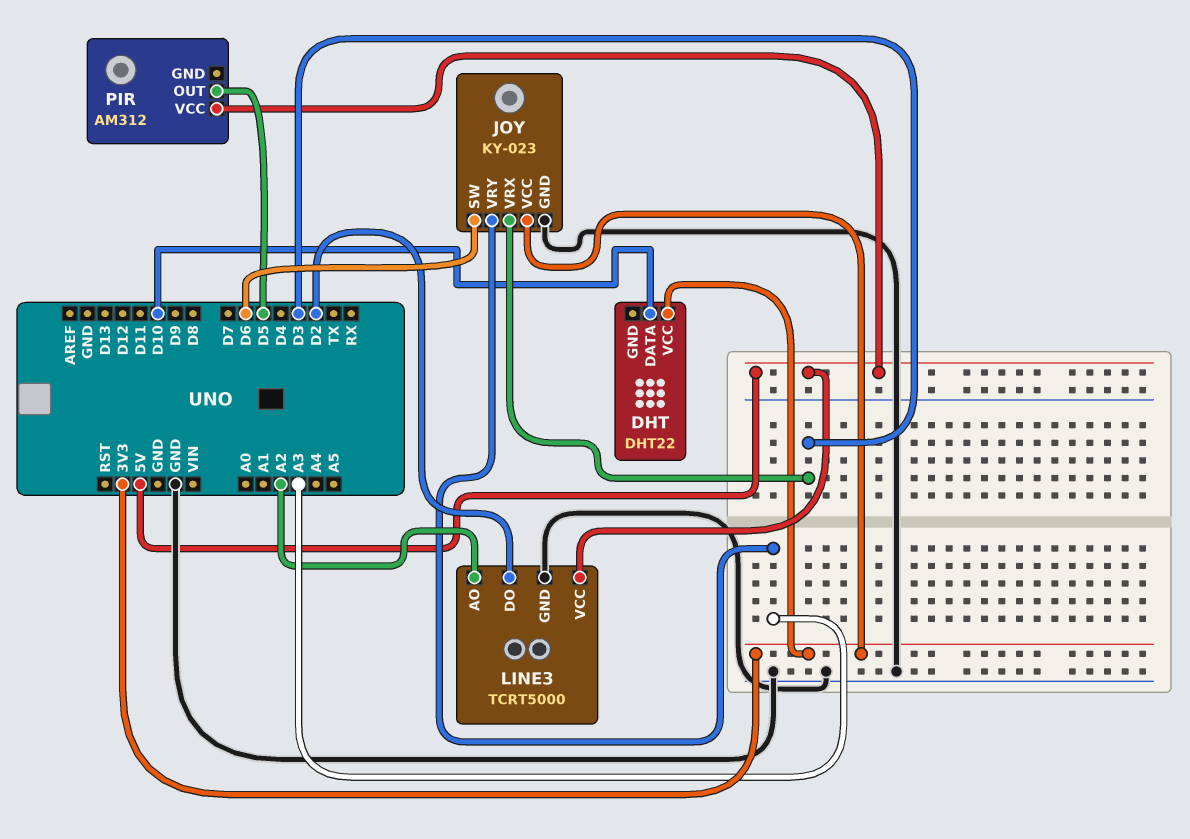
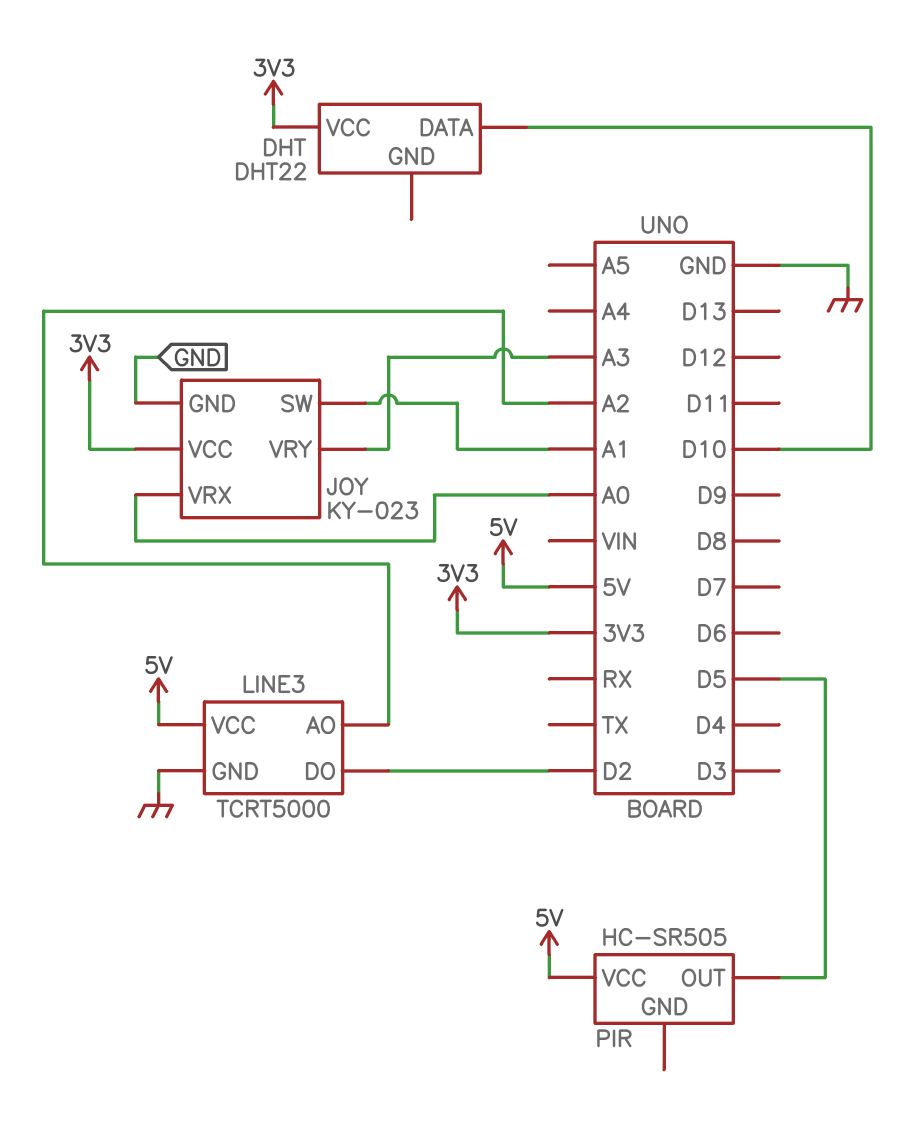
JOY pin SW: D6 -> A1
JOY pin VRX: D3 -> A0
PIR: AM312 -> HC-SR505

